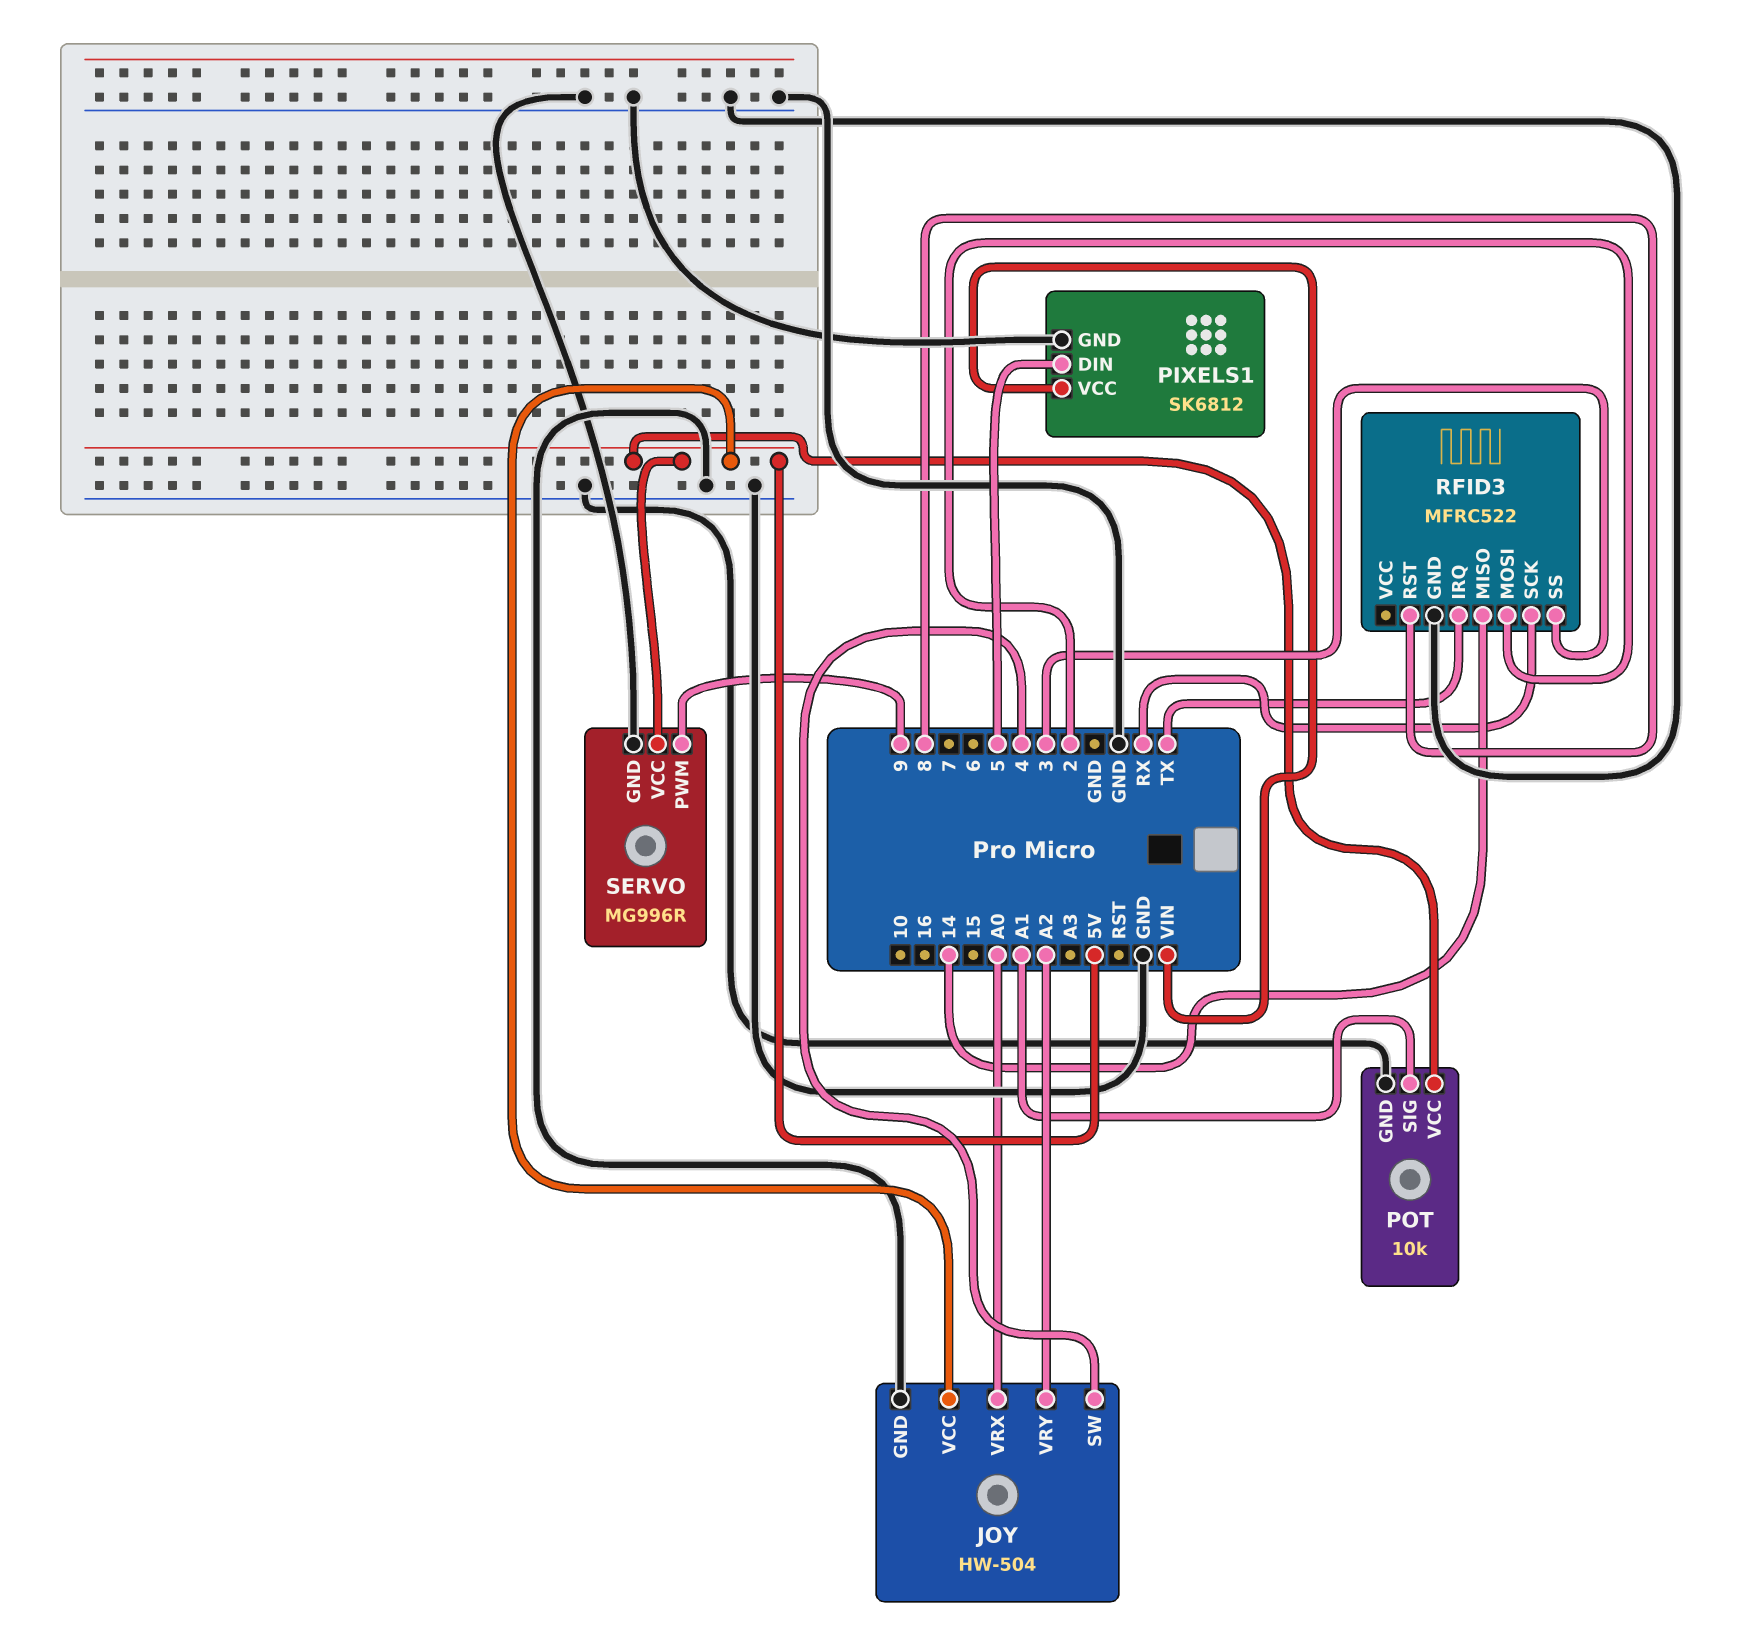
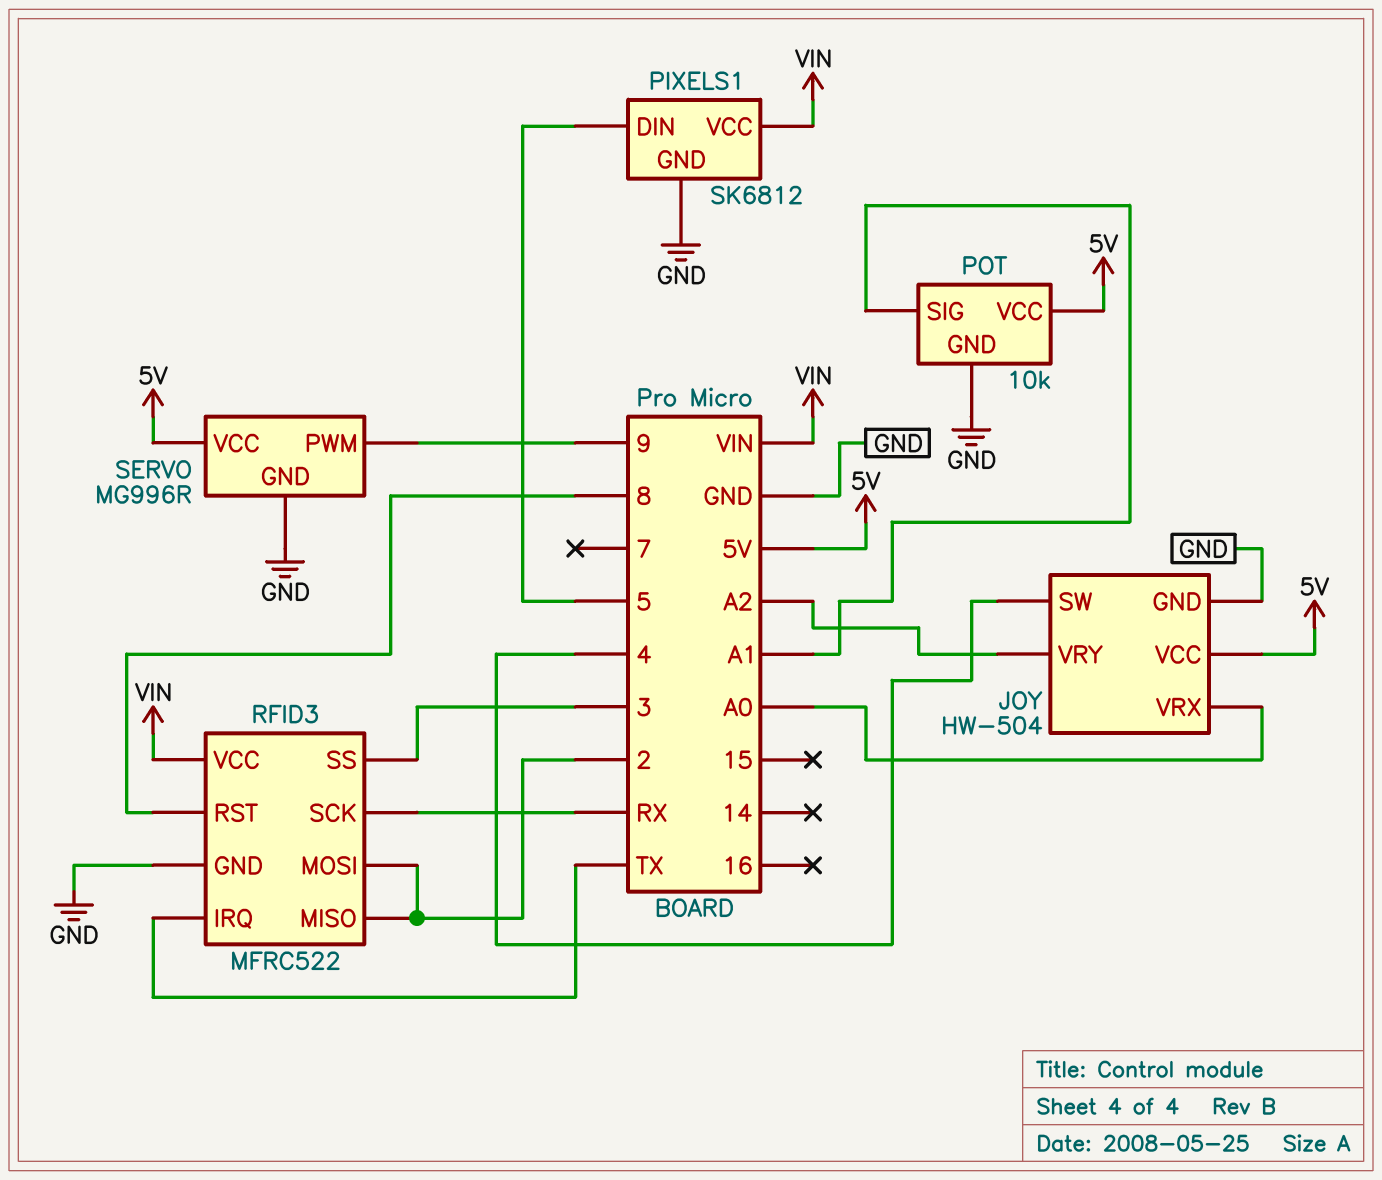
RFID3 pin MISO: 14 -> 2
RFID3 pin VCC: none -> VIN

